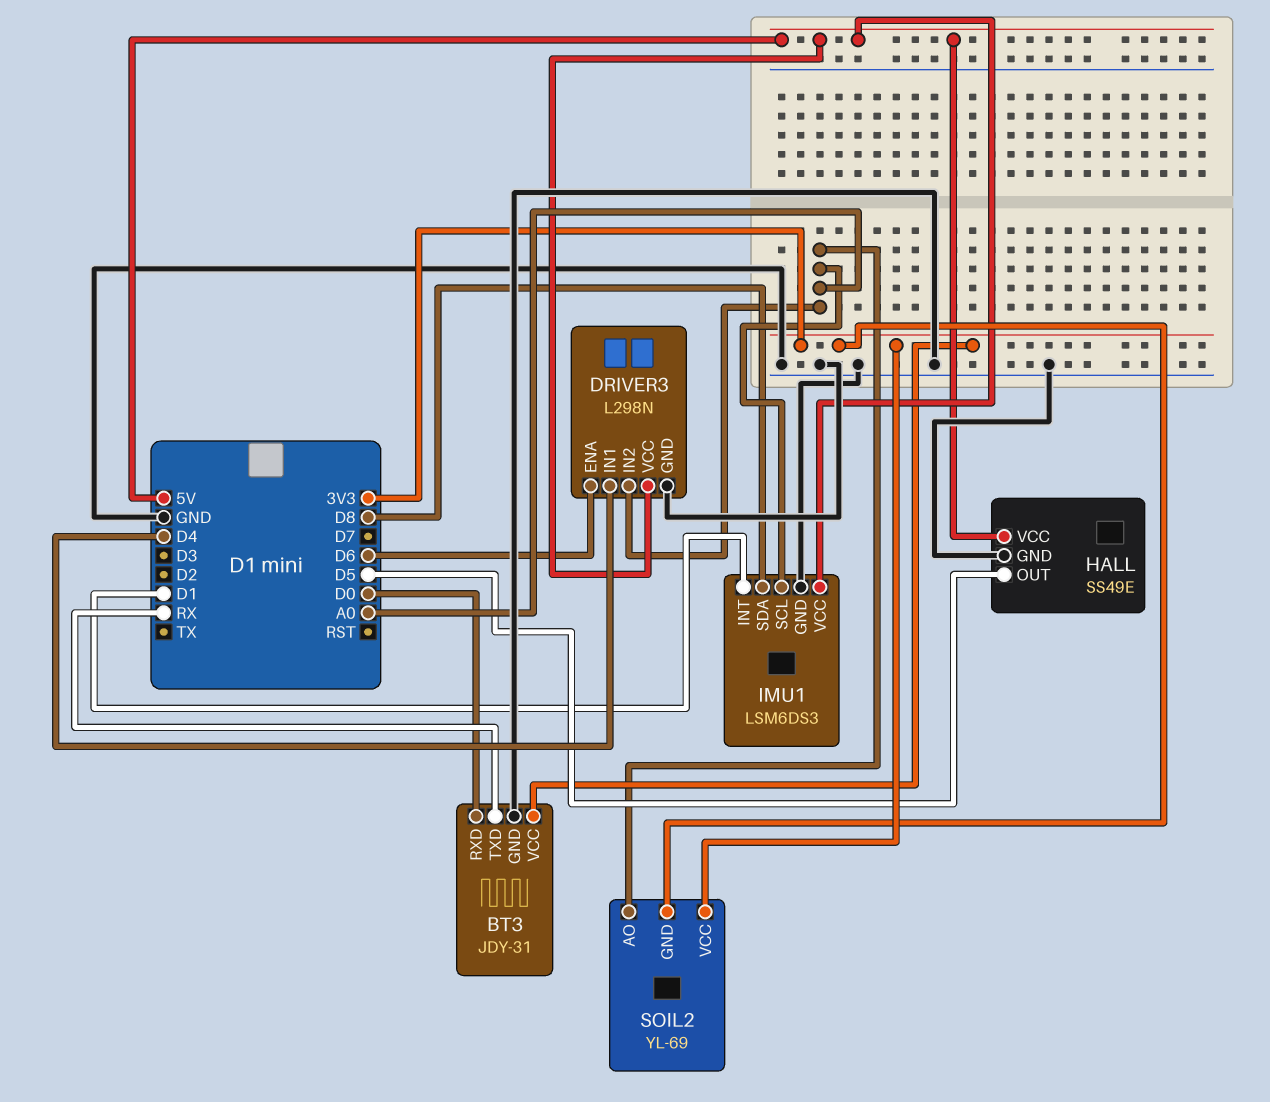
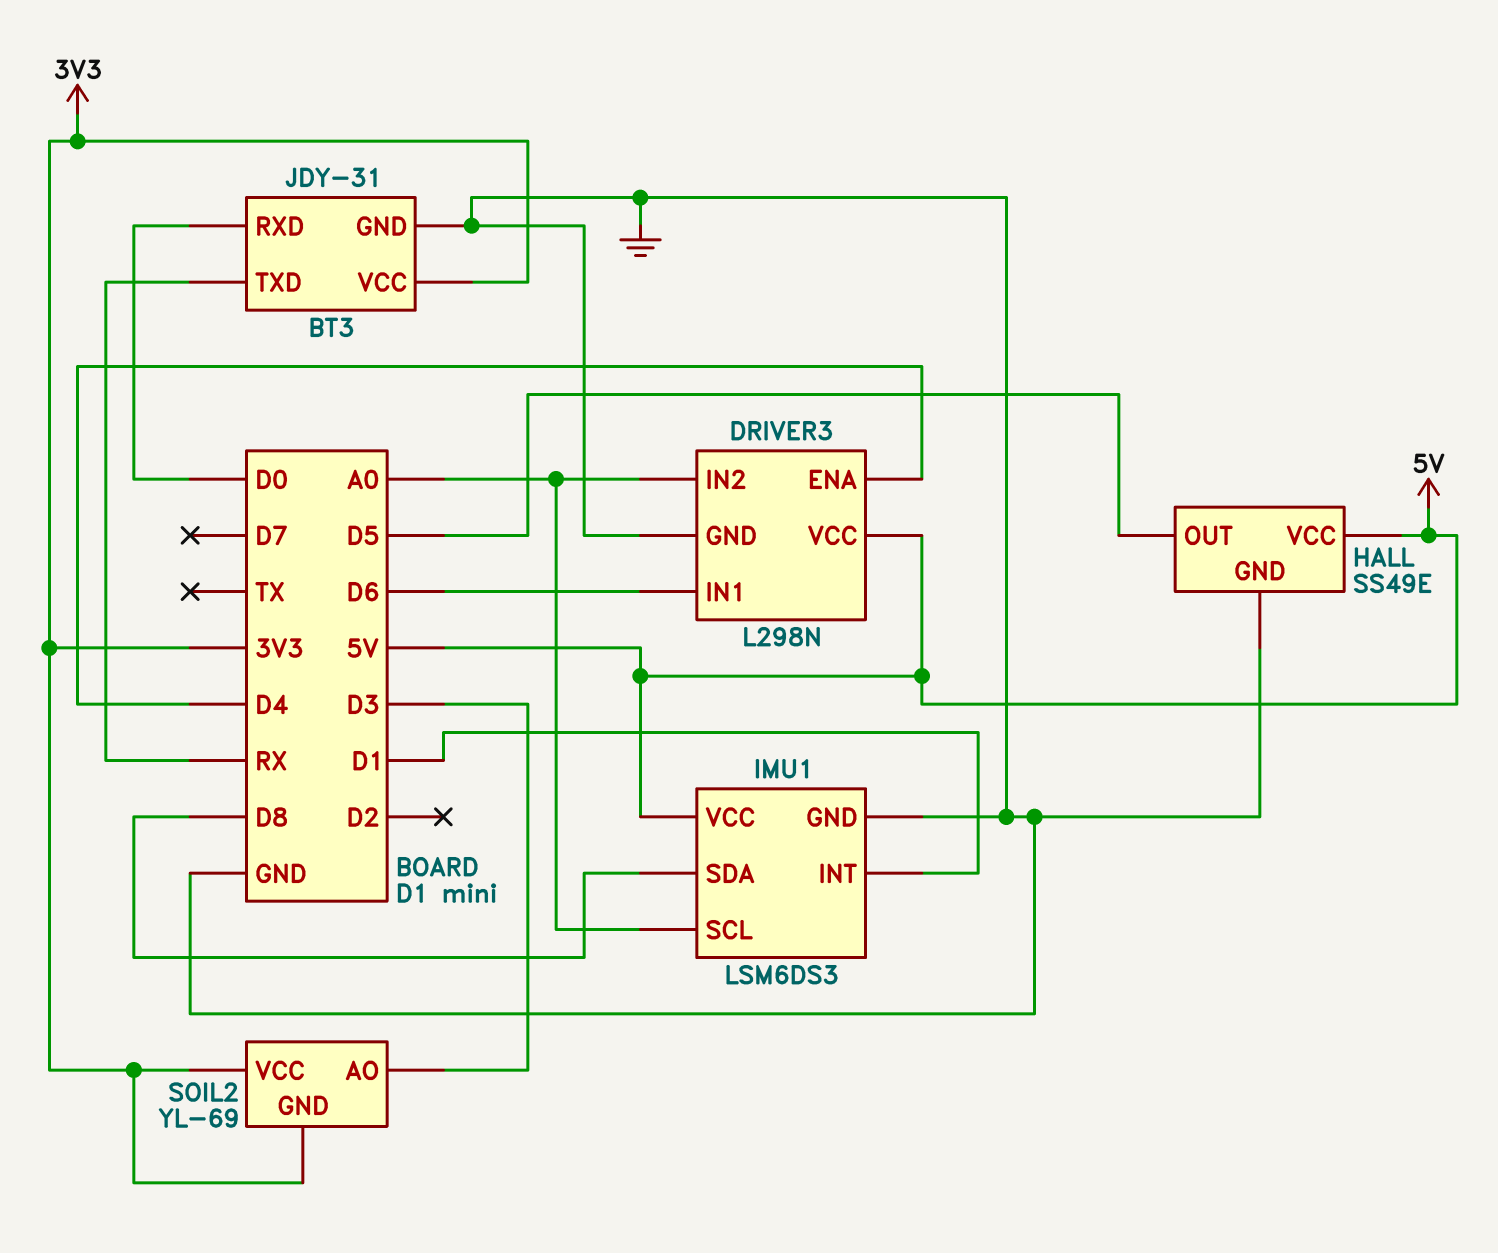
DRIVER3 pin ENA: D6 -> D4
DRIVER3 pin IN1: D4 -> D6
SOIL2 pin AO: A0 -> D3

